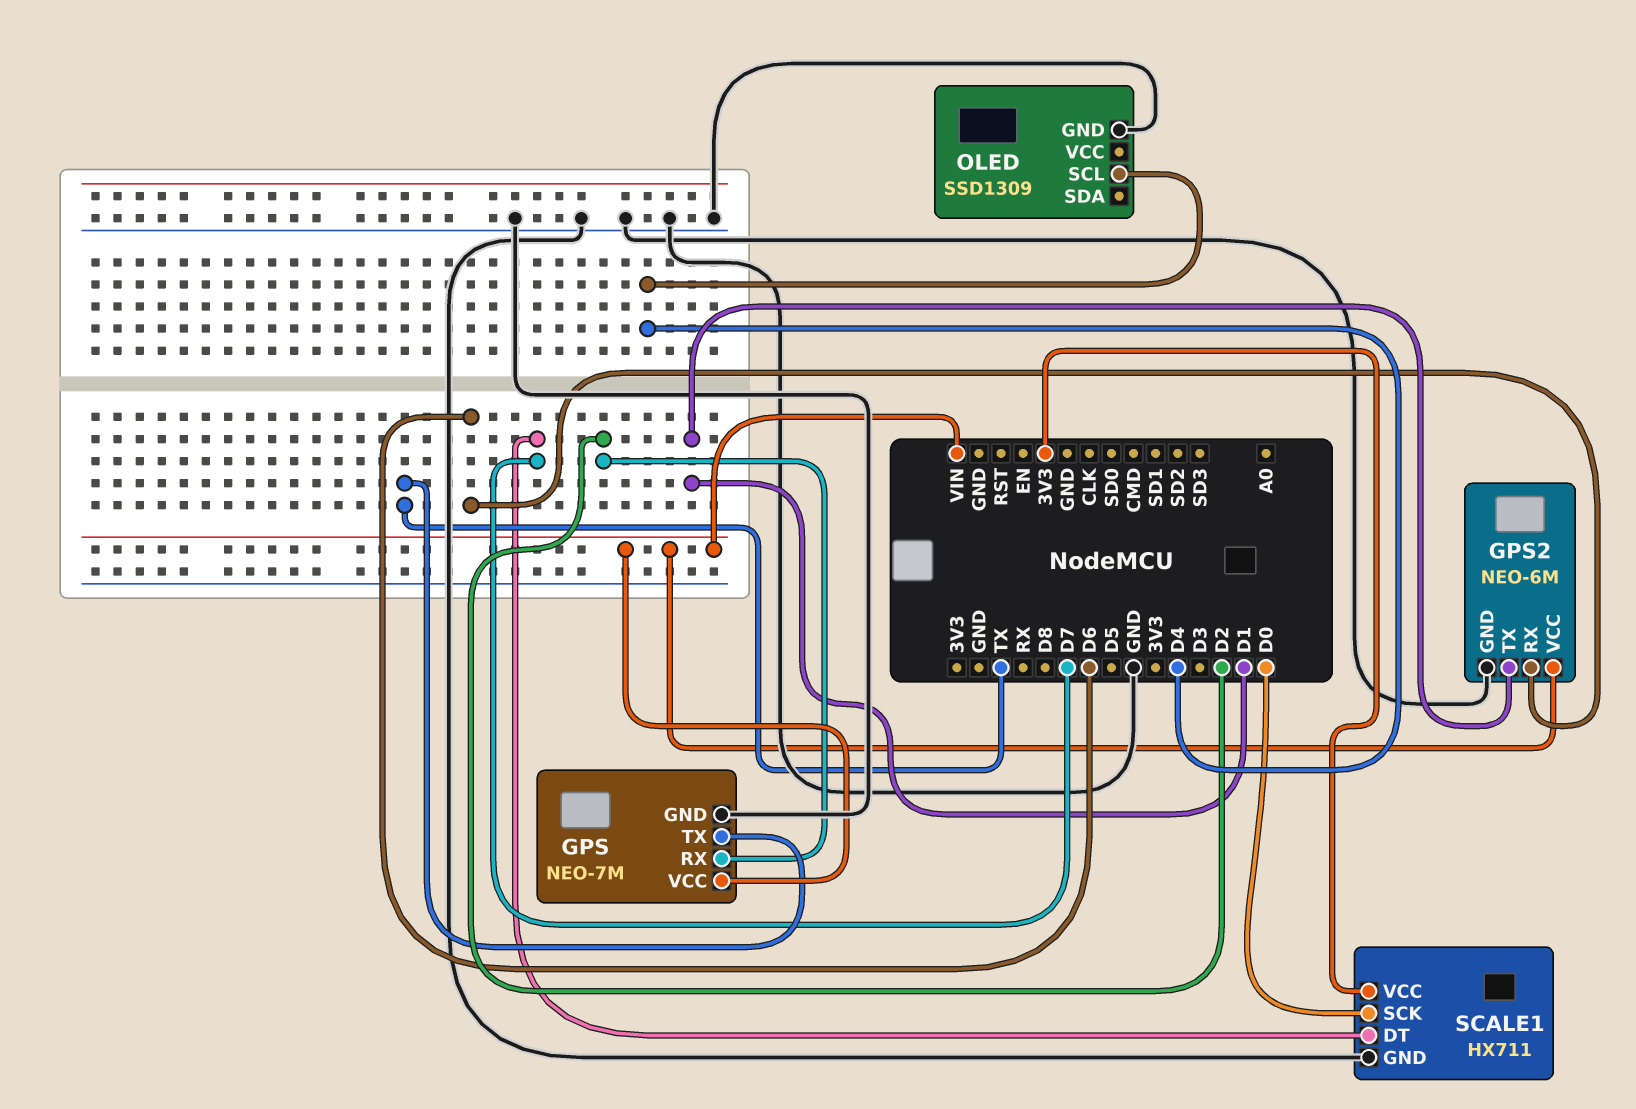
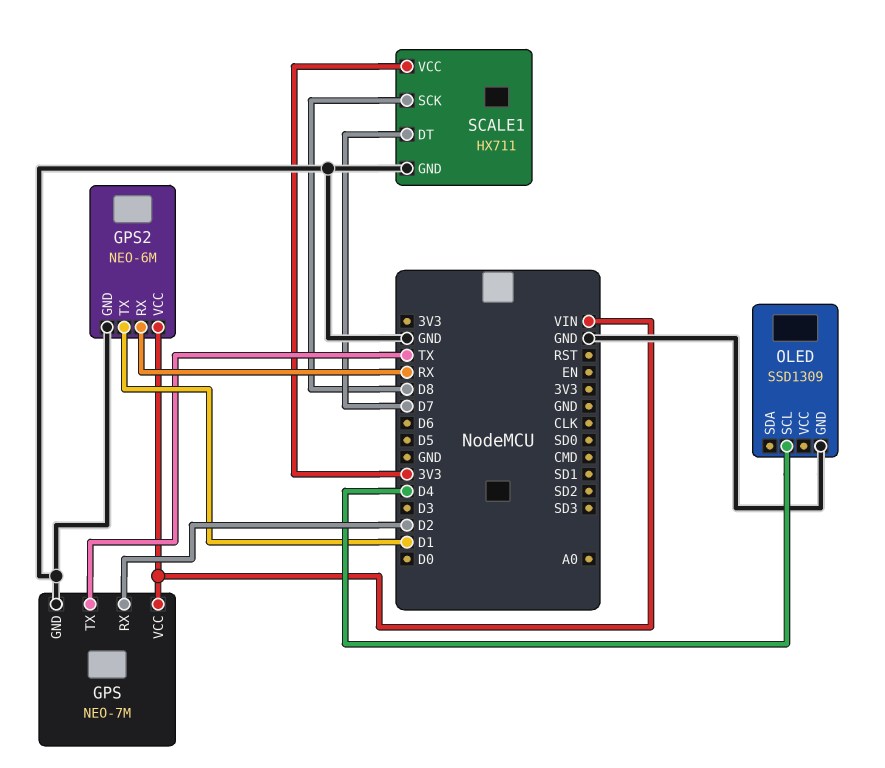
GPS2 pin RX: D6 -> RX
SCALE1 pin SCK: D0 -> D8

